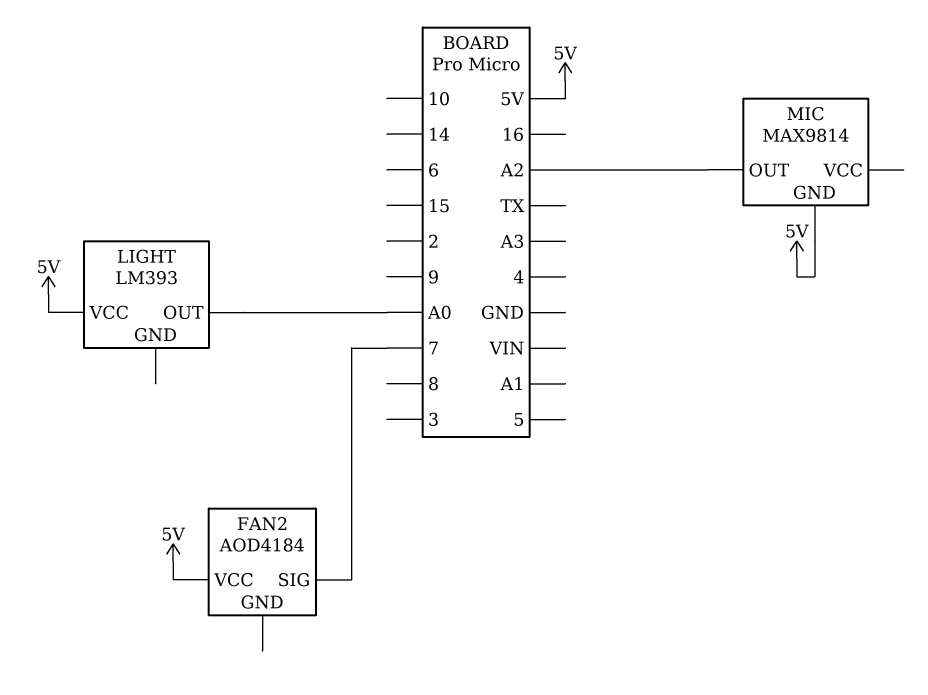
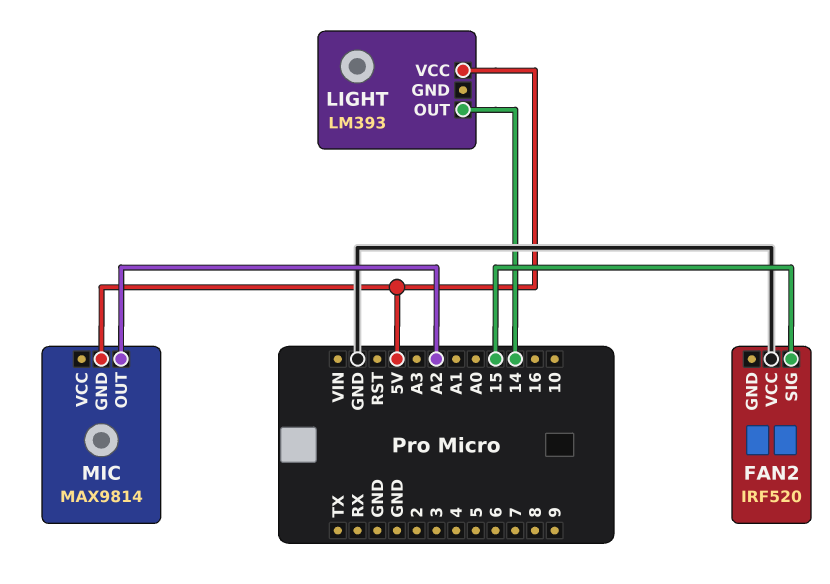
FAN2: AOD4184 -> IRF520
FAN2 pin SIG: 7 -> 15
FAN2 pin VCC: 5V -> GND
LIGHT pin OUT: A0 -> 14

